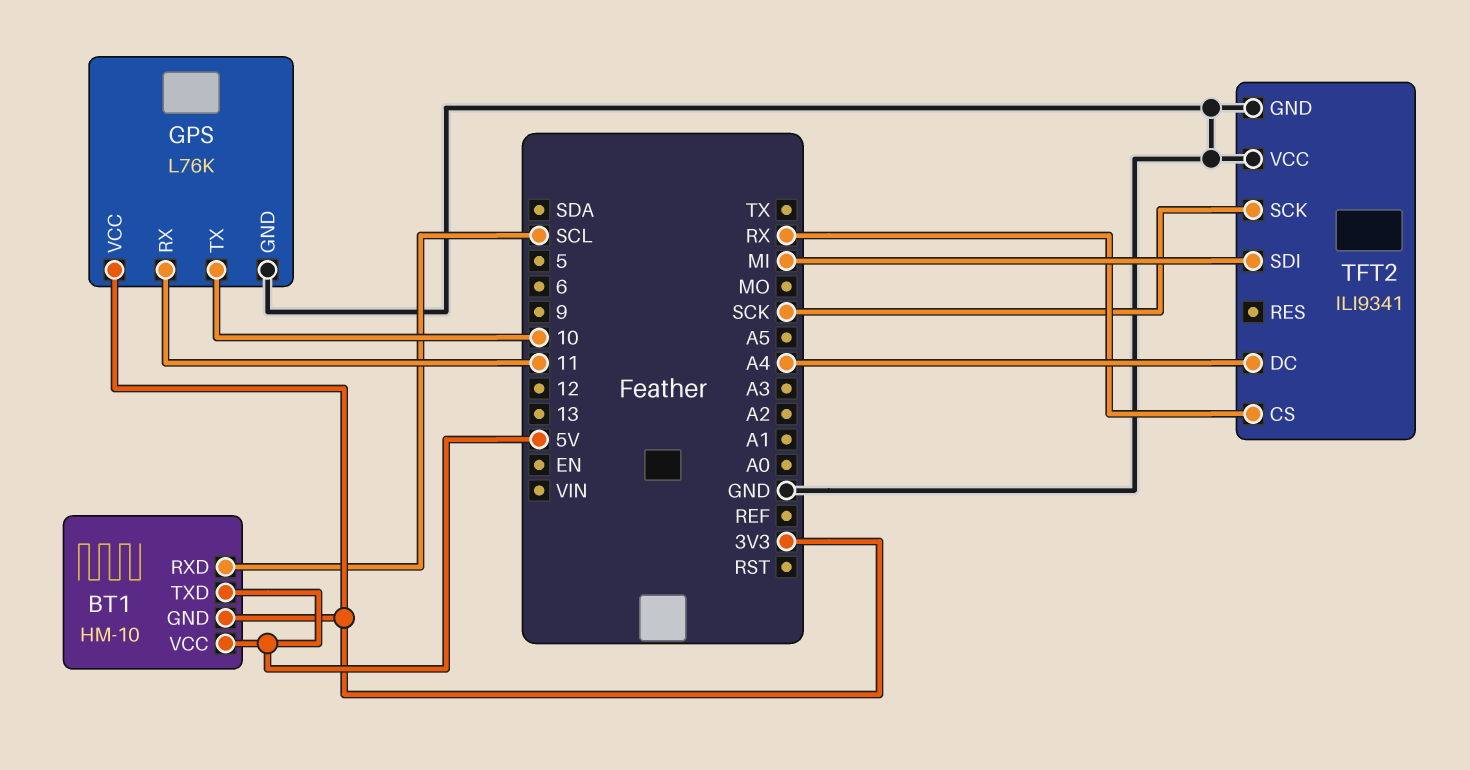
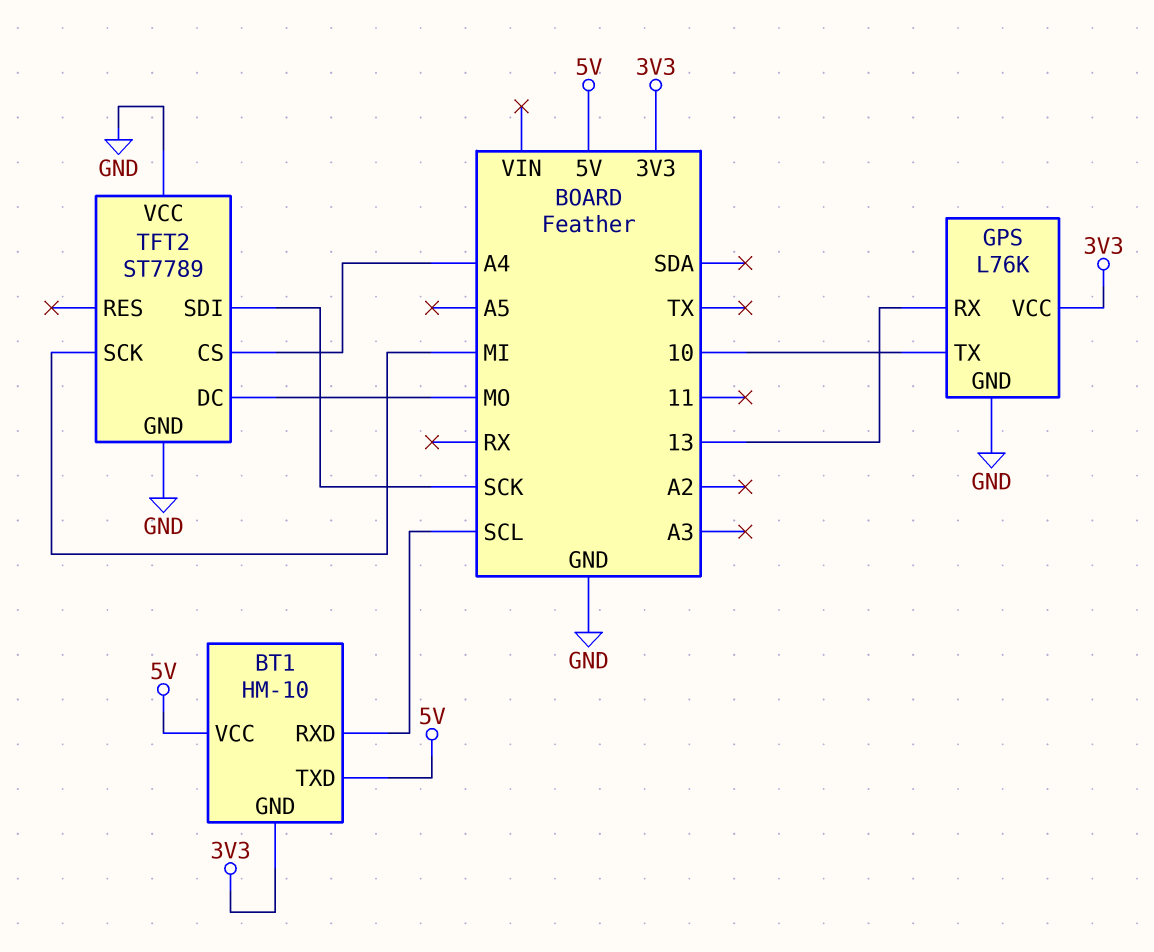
GPS pin RX: 11 -> 13
TFT2: ILI9341 -> ST7789
TFT2 pin CS: RX -> A4
TFT2 pin DC: A4 -> MO
TFT2 pin SCK: SCK -> MI
TFT2 pin SDI: MI -> SCK

